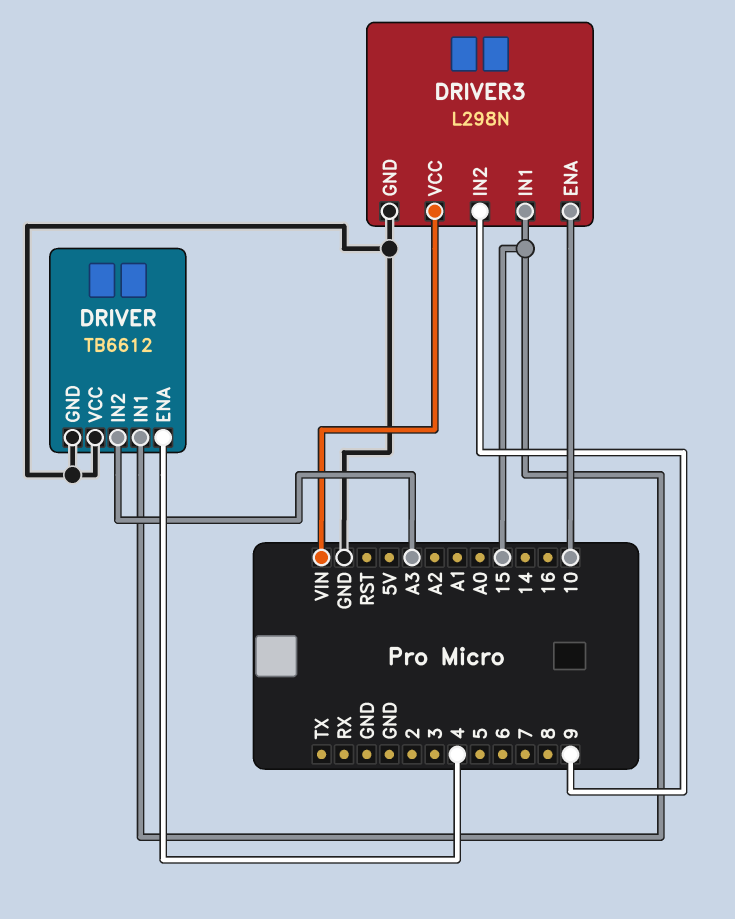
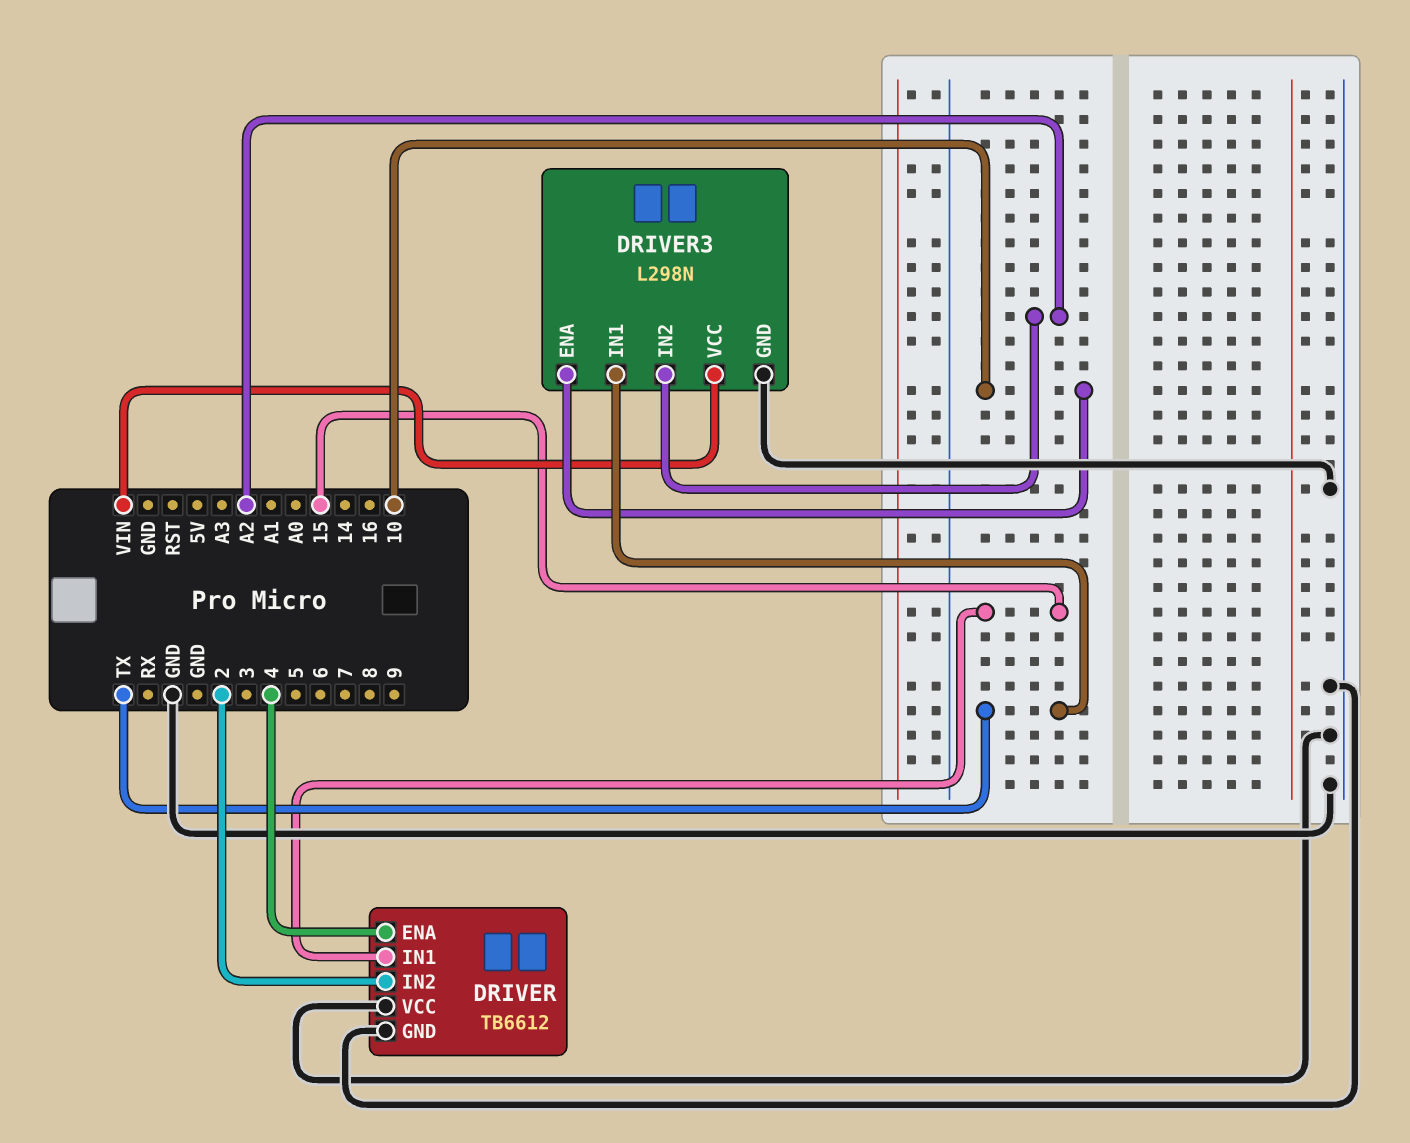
DRIVER pin IN2: A3 -> 2
DRIVER3 pin IN1: 15 -> TX
DRIVER3 pin IN2: 9 -> A2

